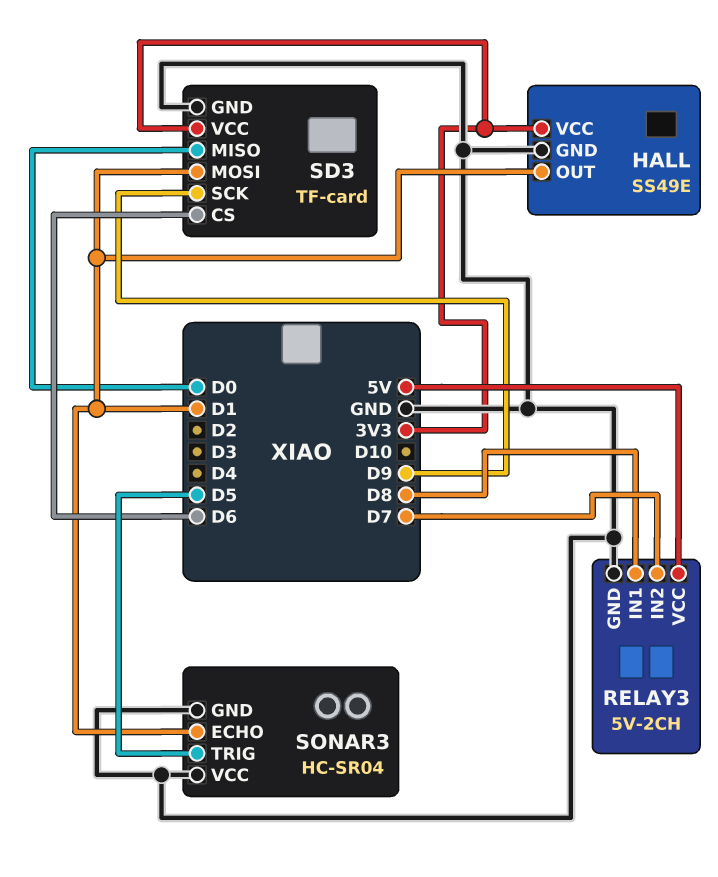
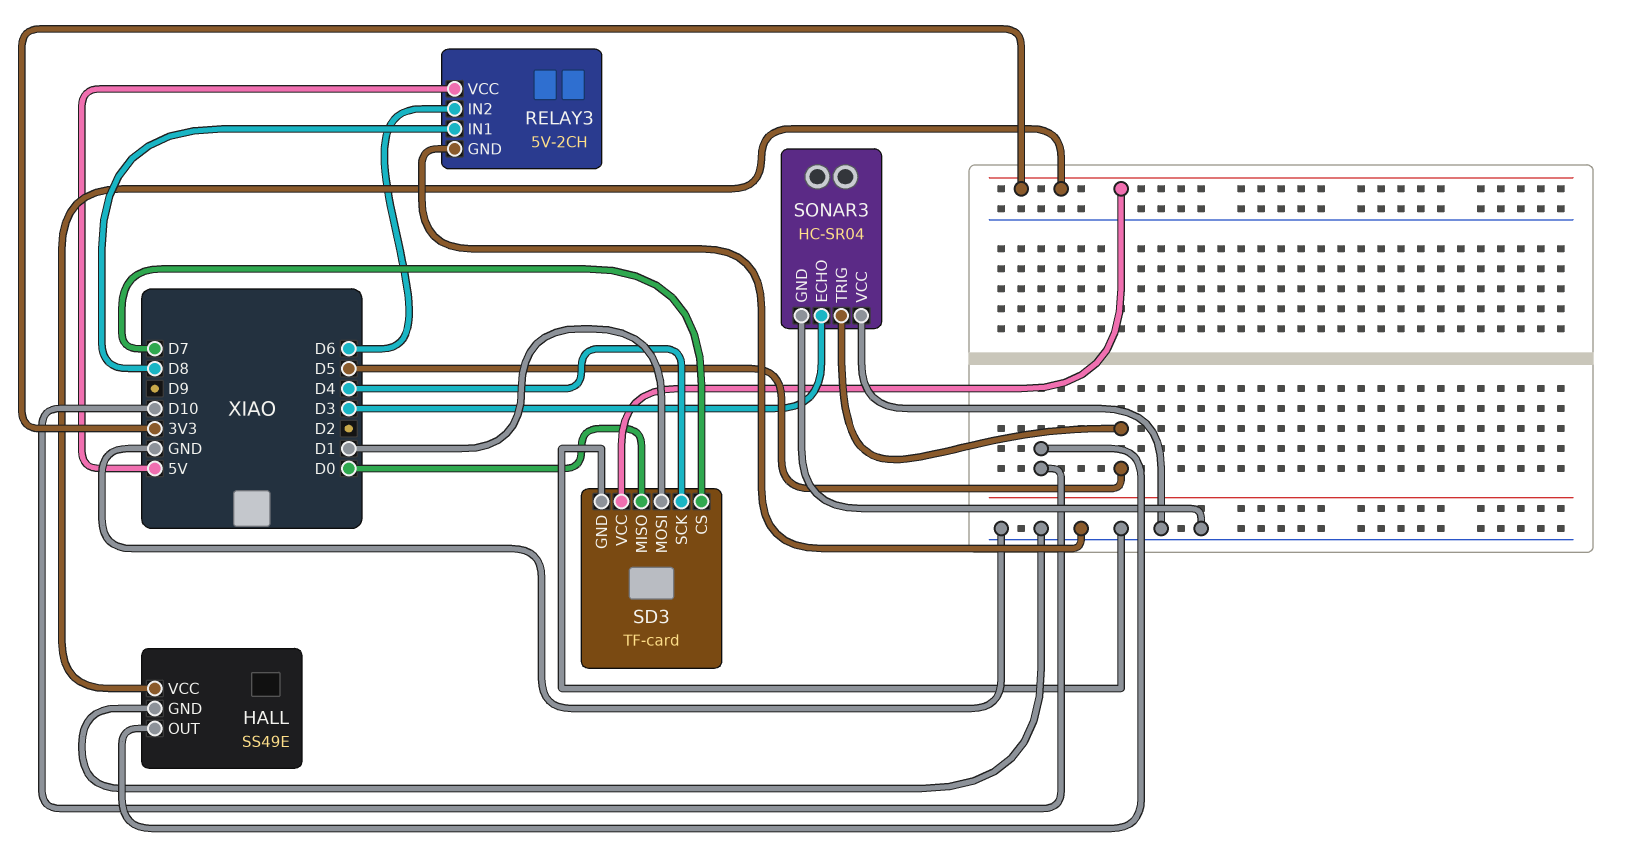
HALL pin OUT: D1 -> D10
RELAY3 pin IN2: D7 -> D6
SD3 pin CS: D6 -> D7
SD3 pin SCK: D9 -> D4
SONAR3 pin ECHO: D1 -> D3

